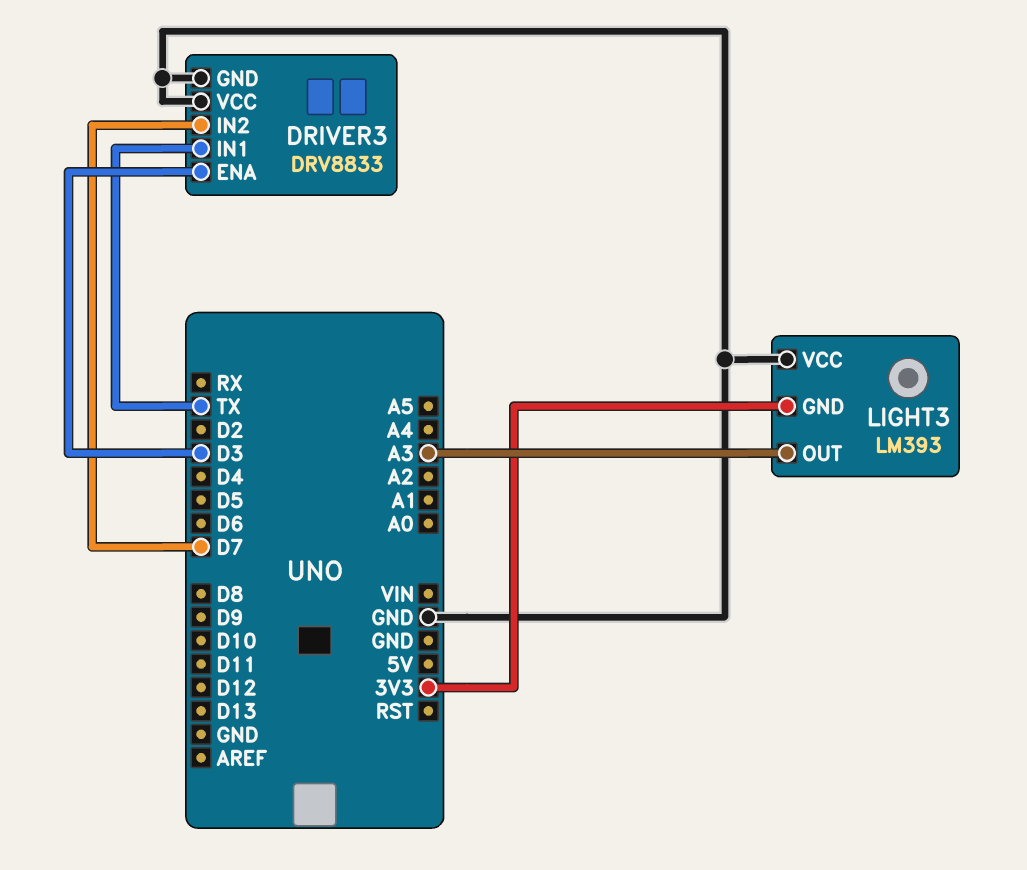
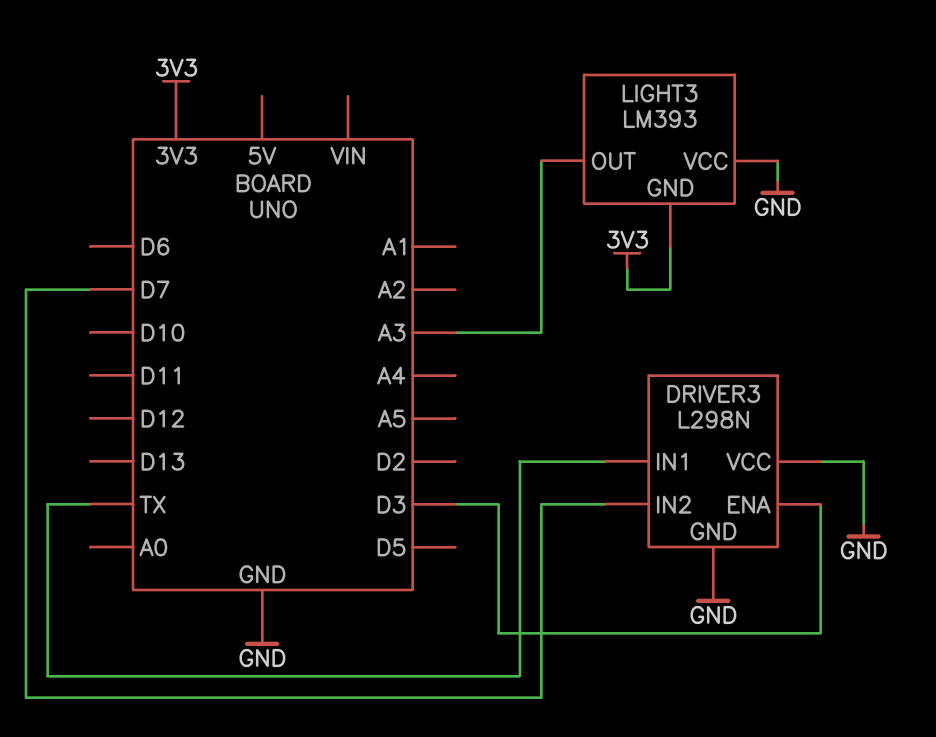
DRIVER3: DRV8833 -> L298N

